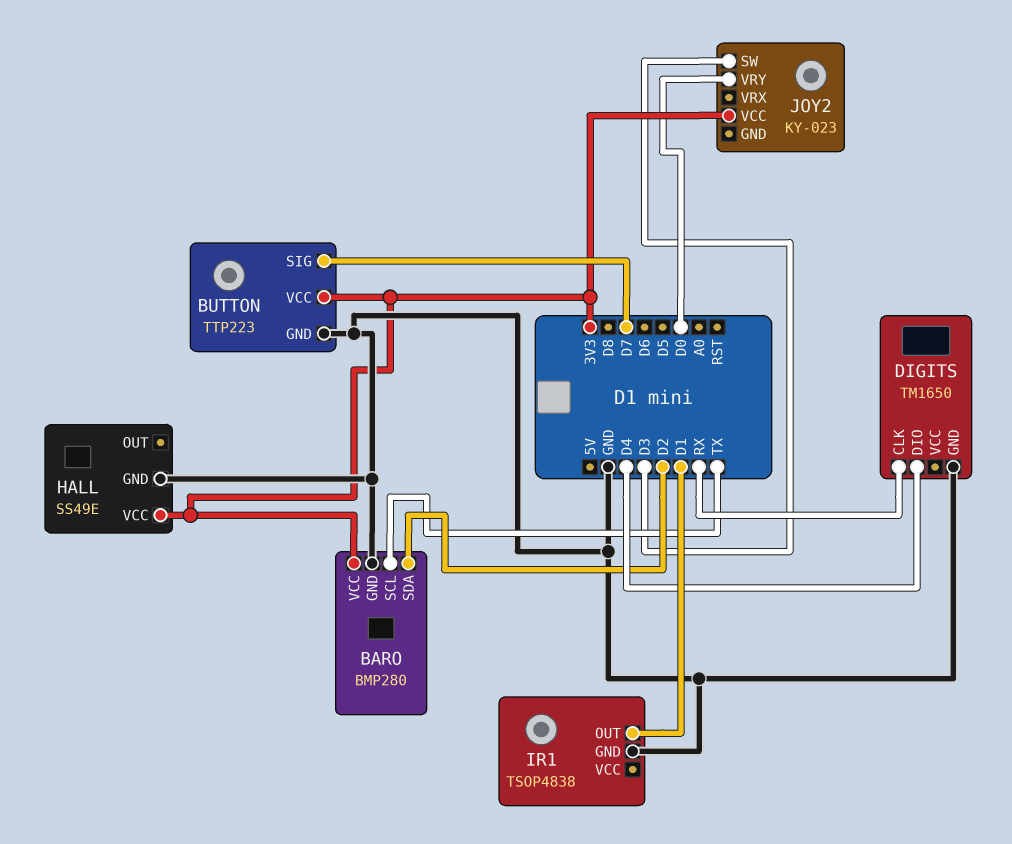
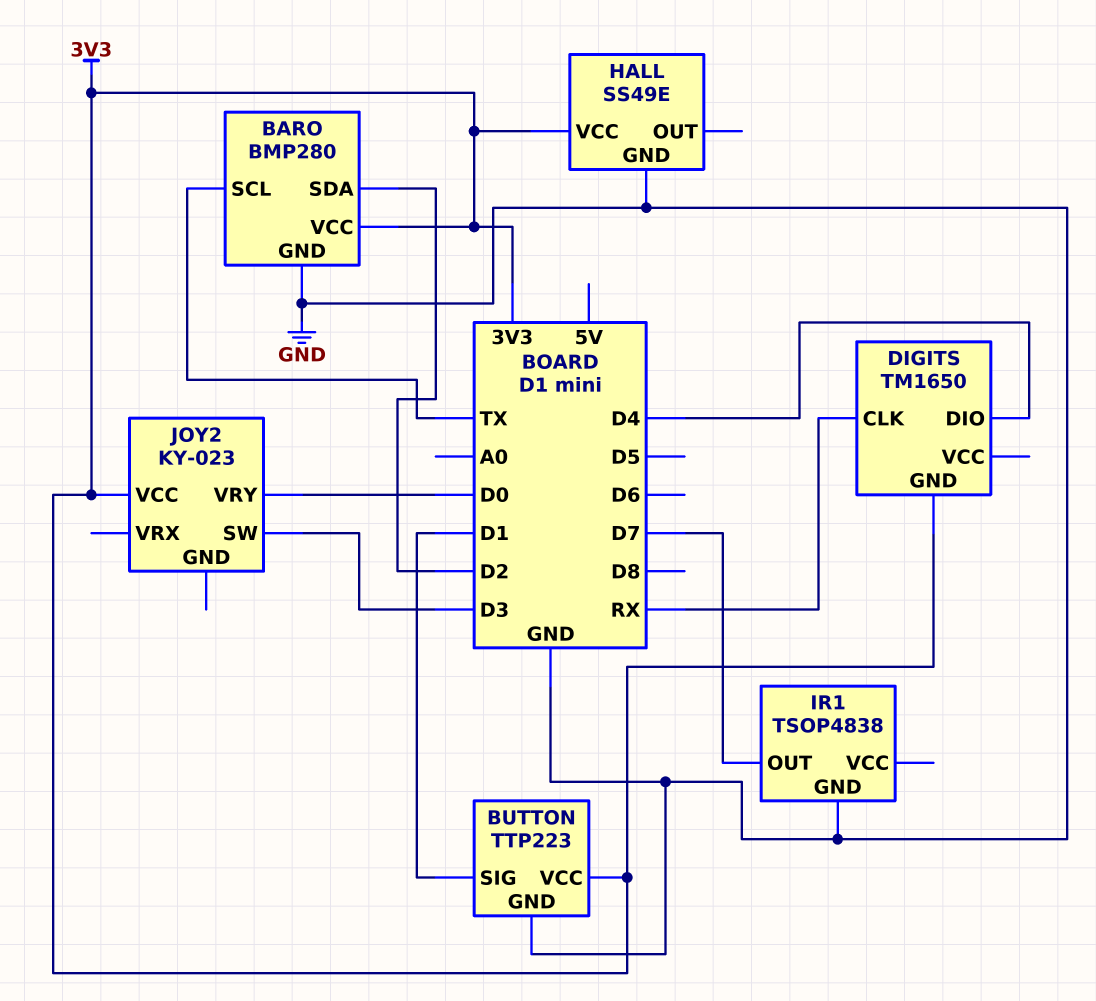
BUTTON pin SIG: D7 -> D1
DIGITS pin GND: GND -> 3V3
IR1 pin OUT: D1 -> D7

